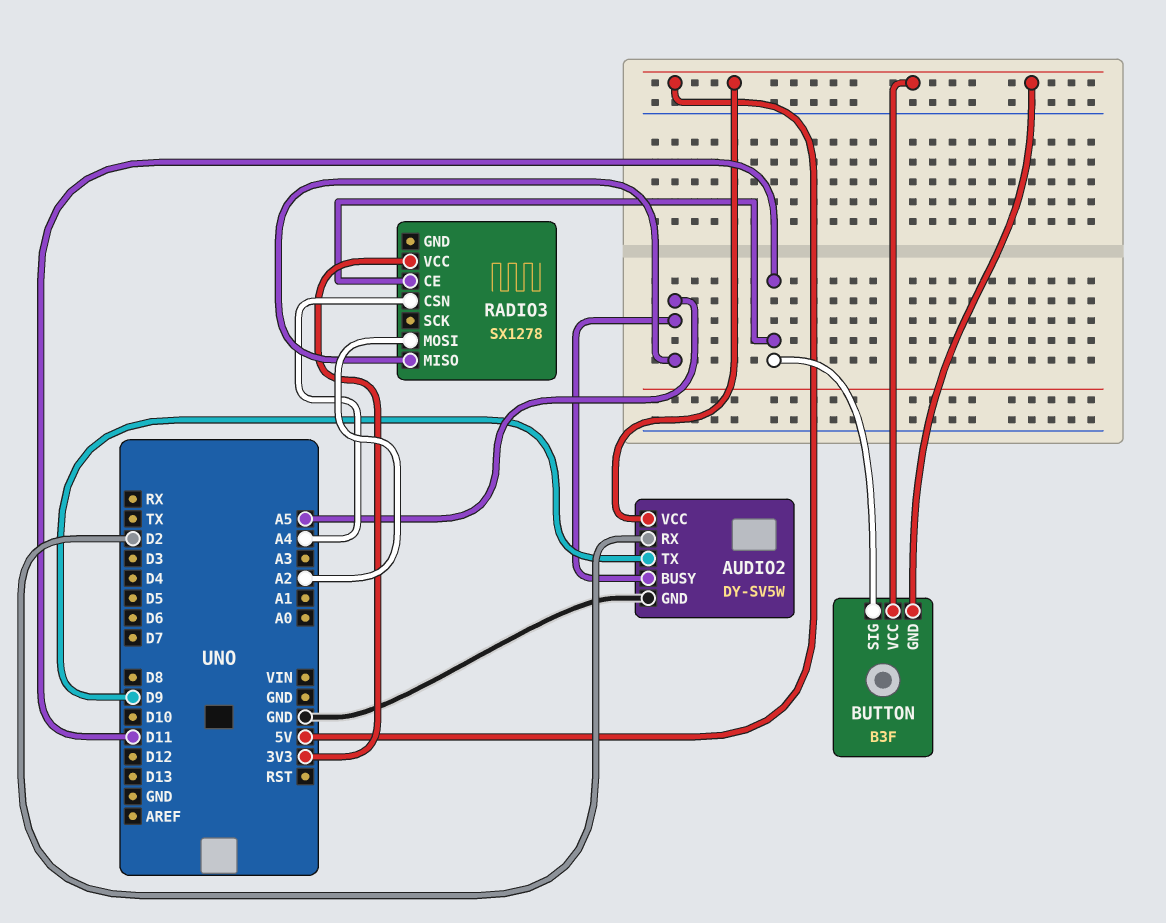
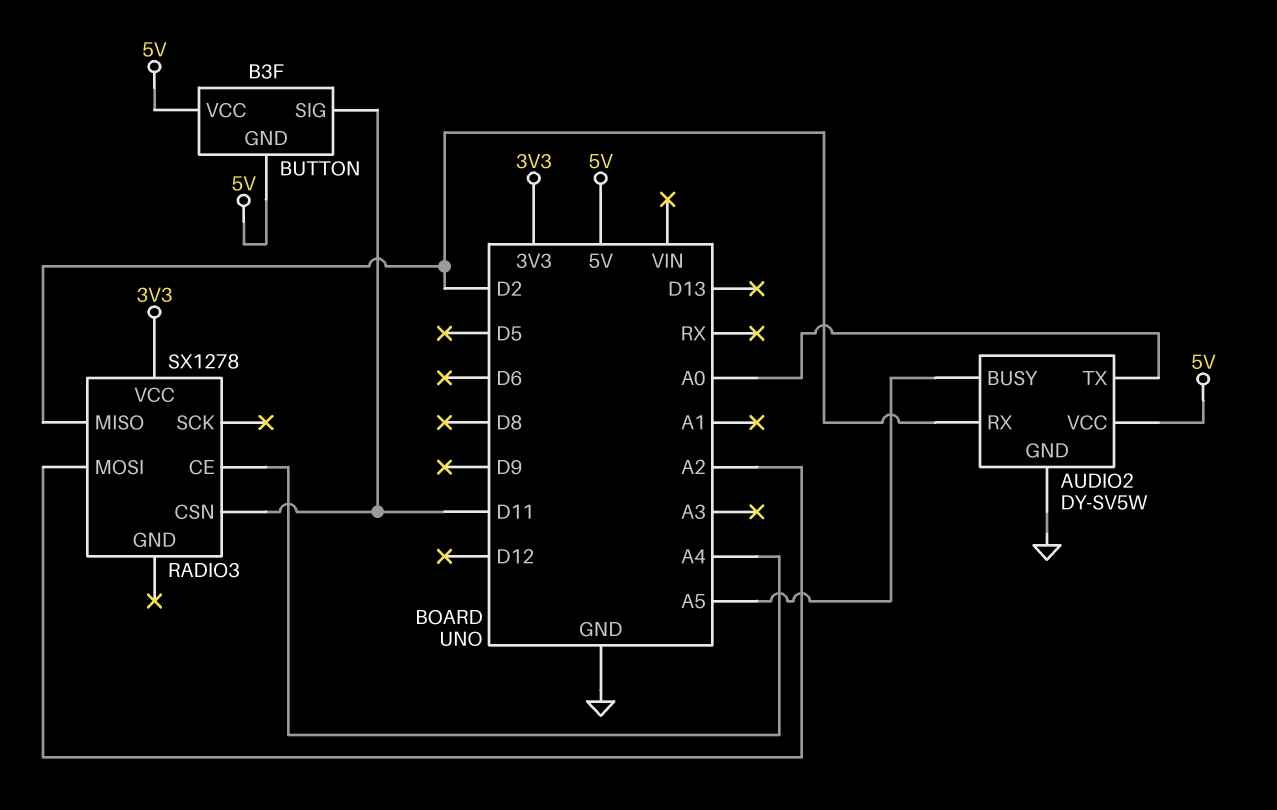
AUDIO2 pin TX: D9 -> A0
RADIO3 pin CE: D11 -> A4
RADIO3 pin CSN: A4 -> D11
RADIO3 pin MISO: A5 -> D2

